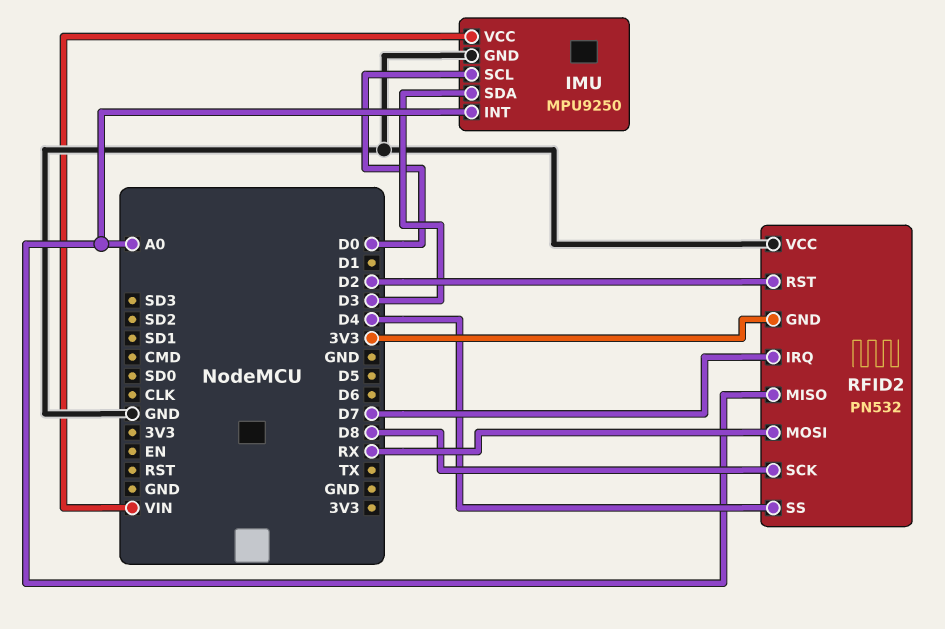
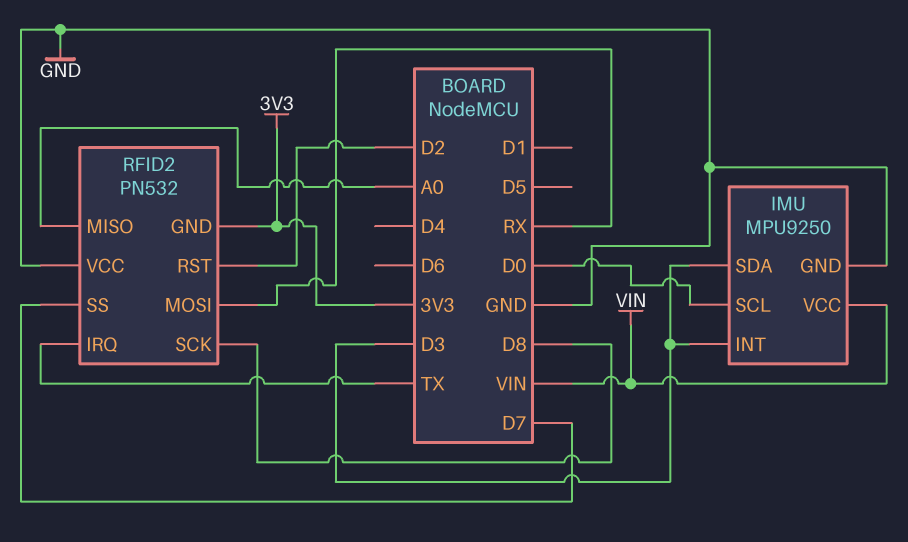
IMU pin INT: A0 -> D3
RFID2 pin IRQ: D7 -> TX
RFID2 pin SS: D4 -> D7

